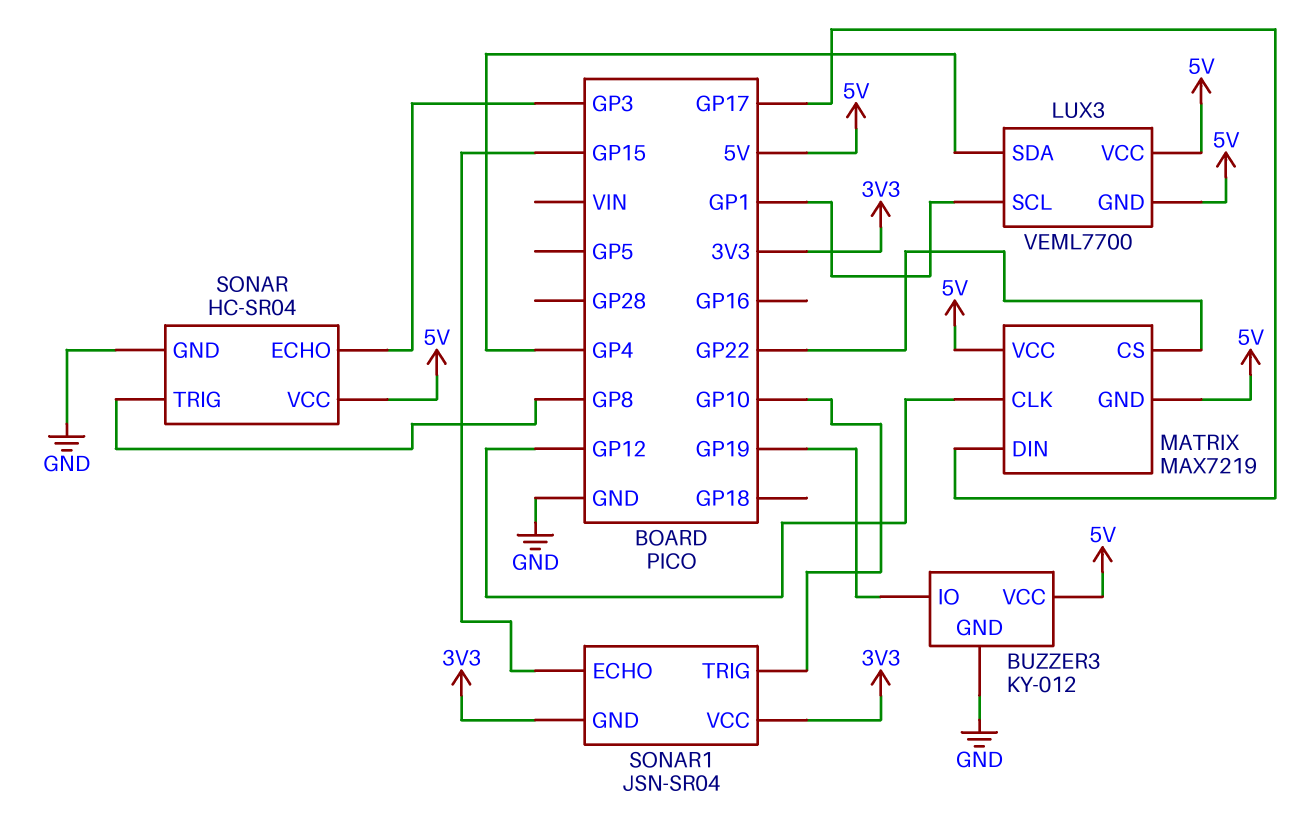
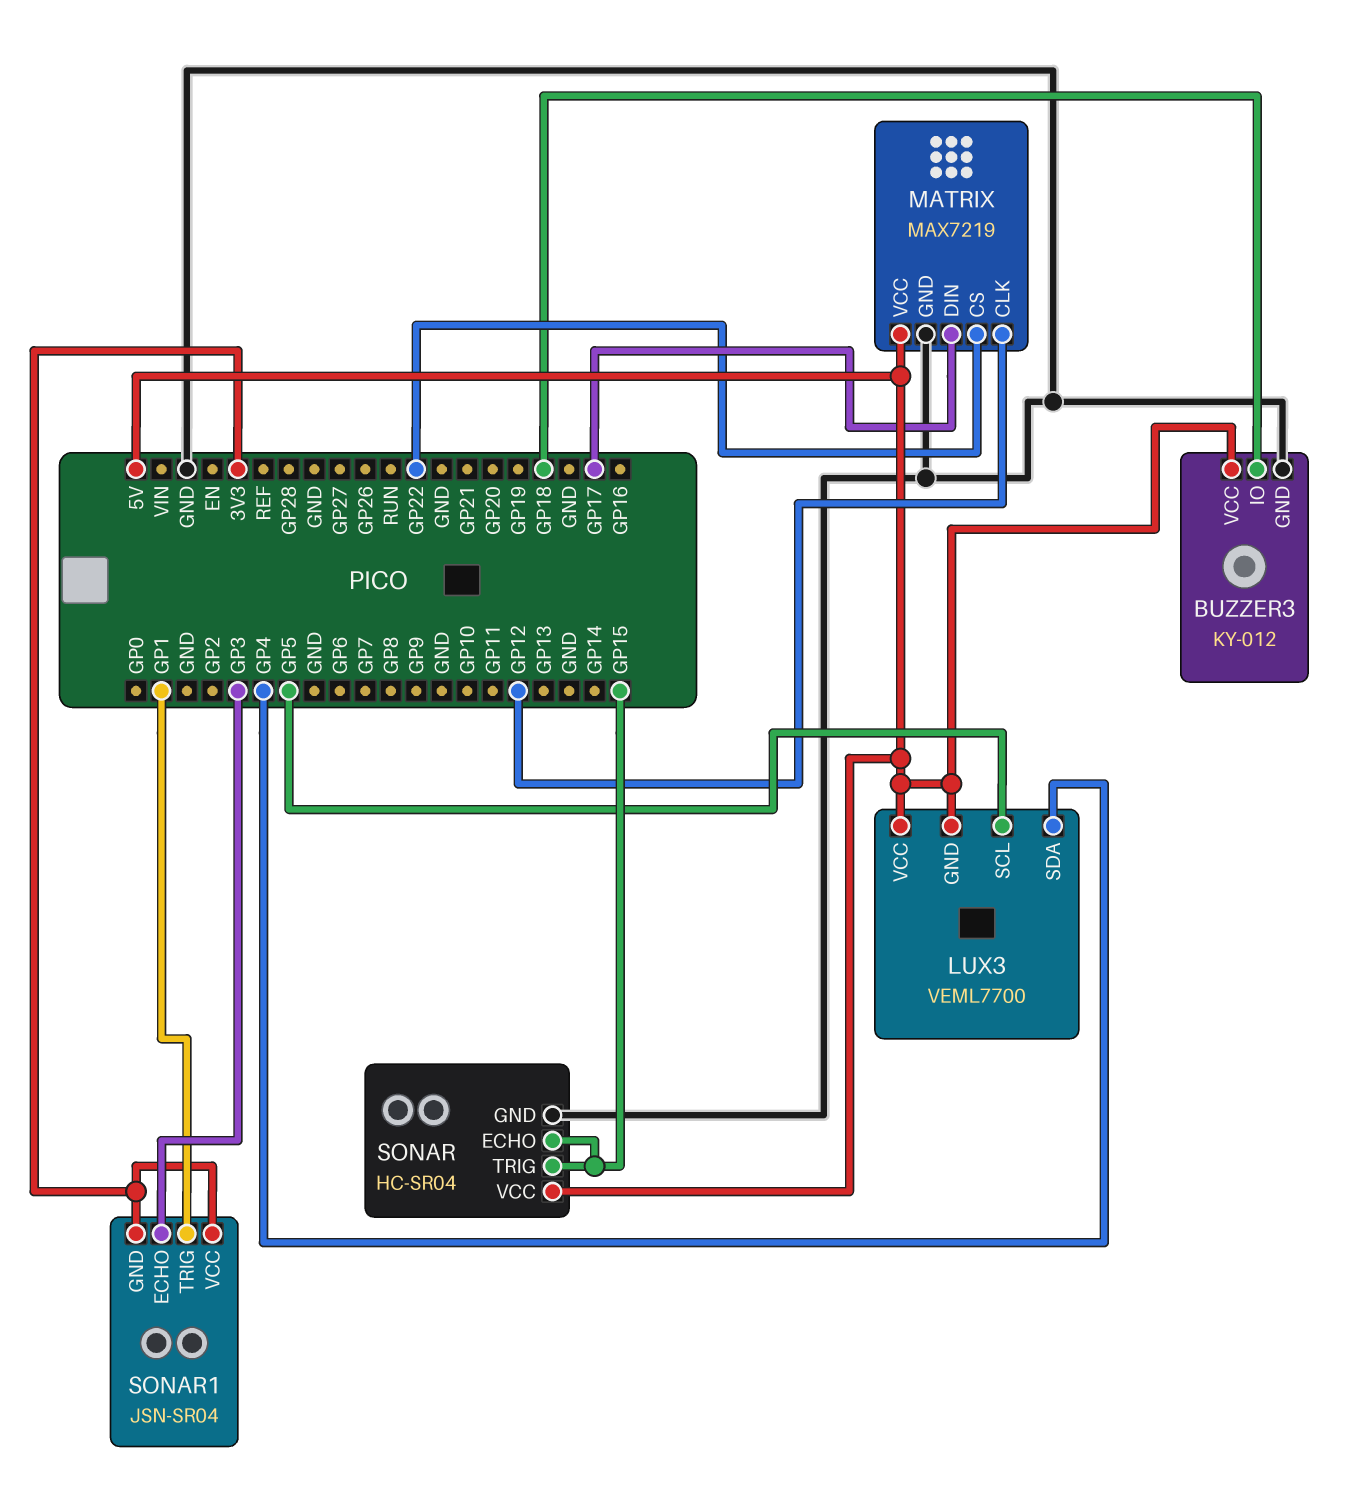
BUZZER3 pin IO: GP19 -> GP18
LUX3 pin SCL: GP1 -> GP5
MATRIX pin GND: 5V -> GND
SONAR pin ECHO: GP3 -> GP15
SONAR pin TRIG: GP8 -> GP15
SONAR1 pin ECHO: GP15 -> GP3
SONAR1 pin TRIG: GP10 -> GP1

